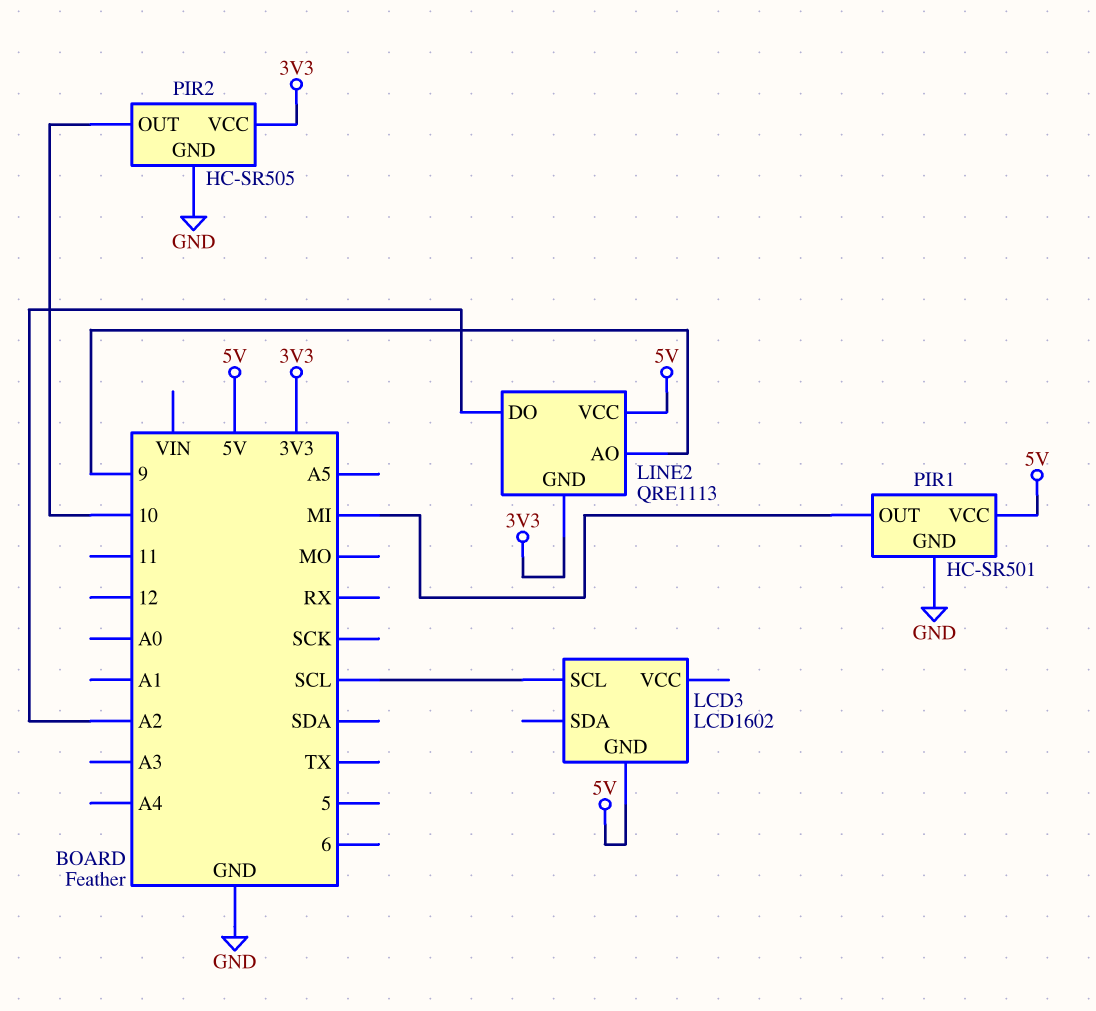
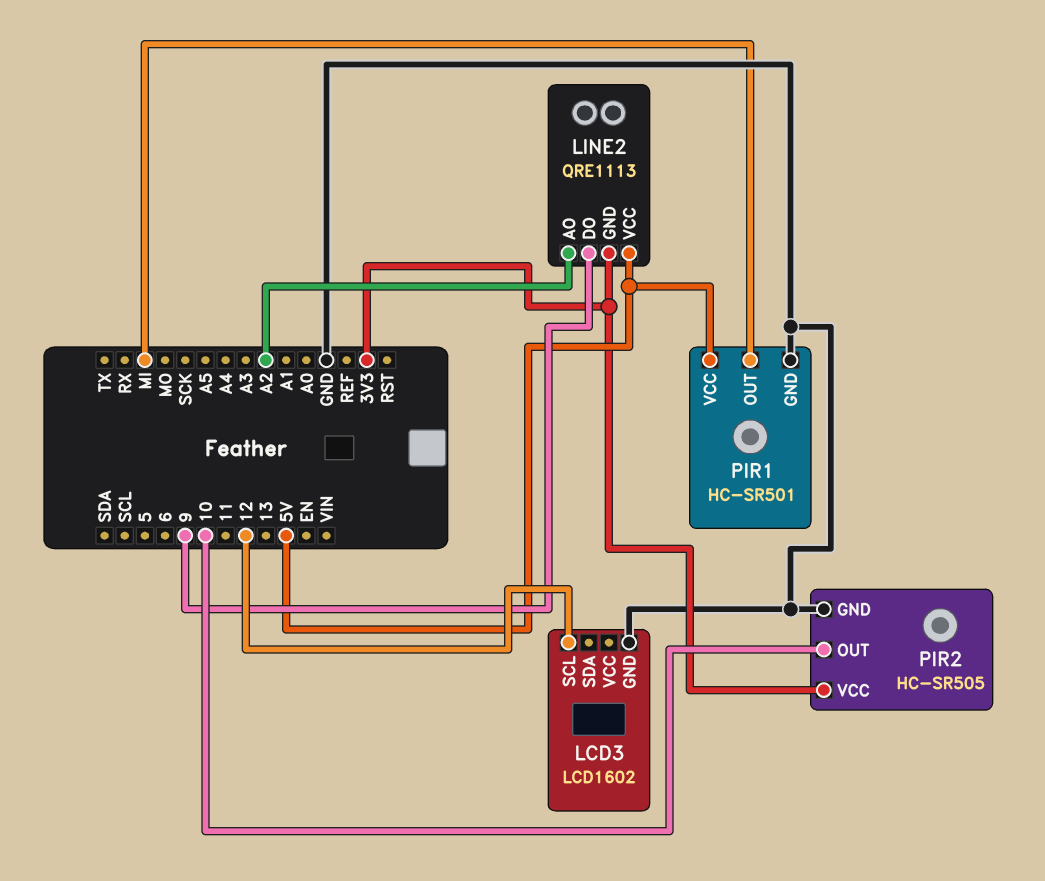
LCD3 pin GND: 5V -> GND
LCD3 pin SCL: SCL -> 12
LINE2 pin AO: 9 -> A2
LINE2 pin DO: A2 -> 9

